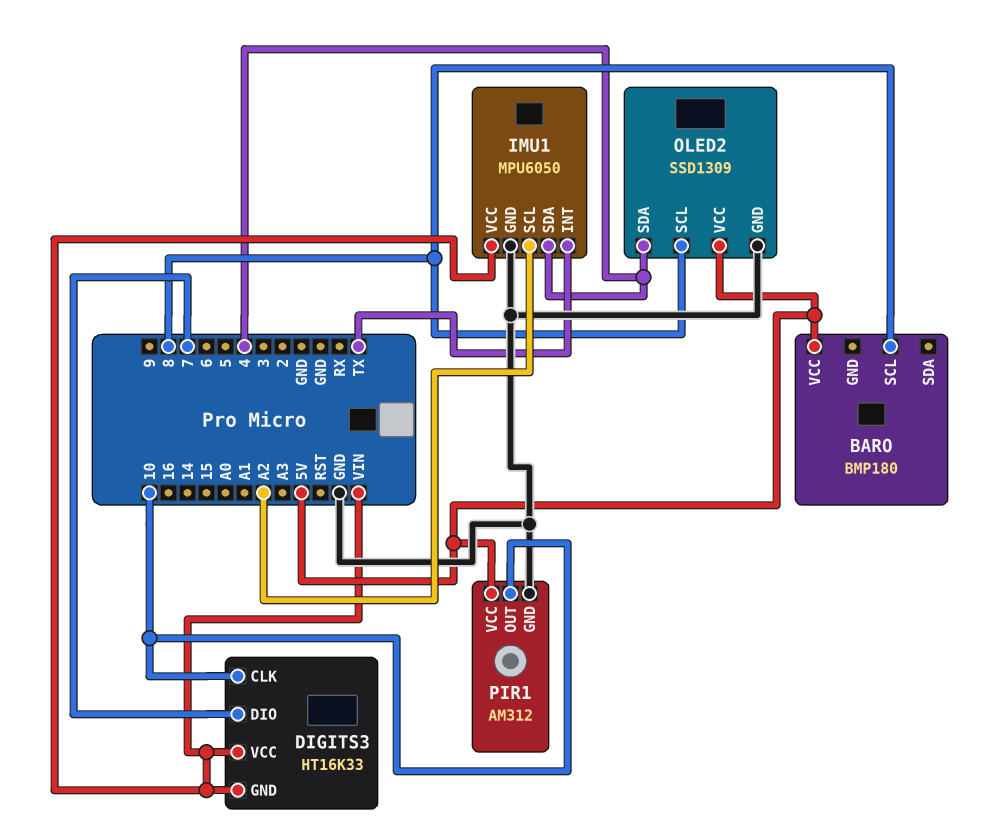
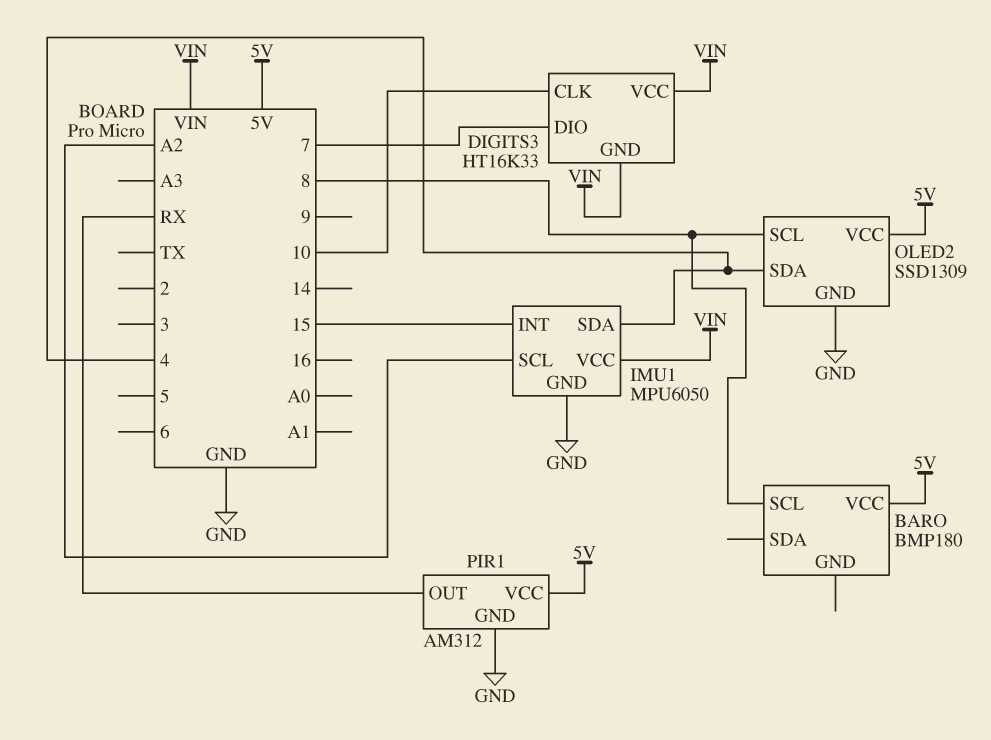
IMU1 pin INT: TX -> 15
PIR1 pin OUT: 10 -> RX

